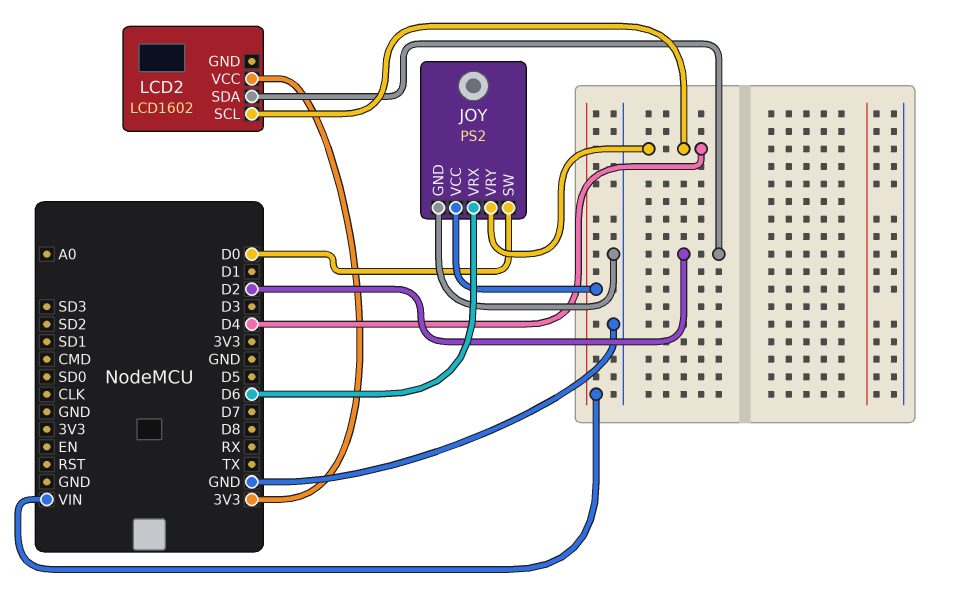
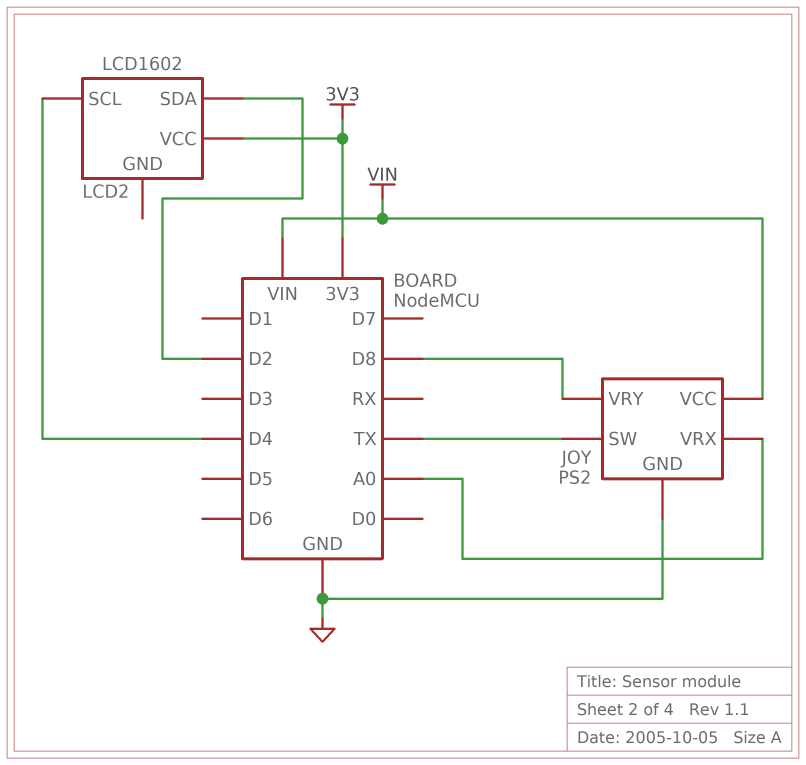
JOY pin SW: D0 -> TX
JOY pin VRX: D6 -> A0
JOY pin VRY: D4 -> D8

